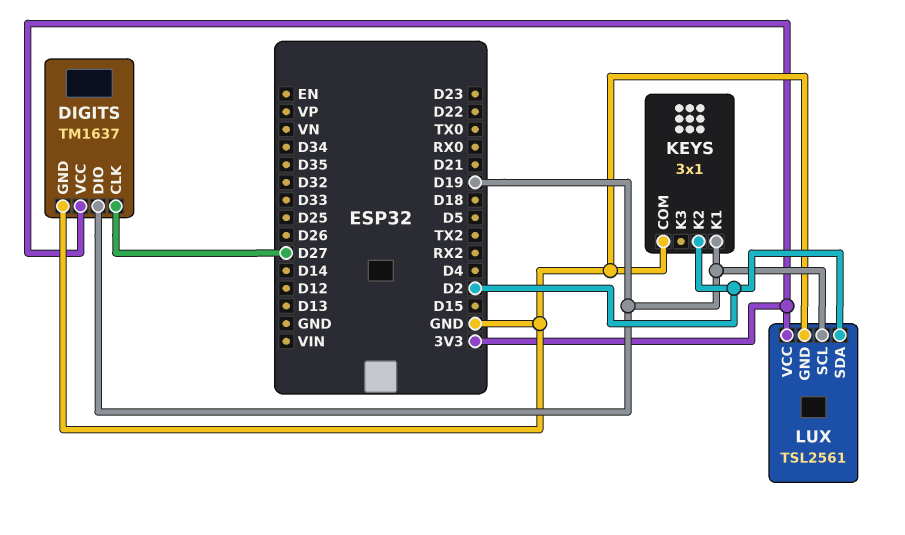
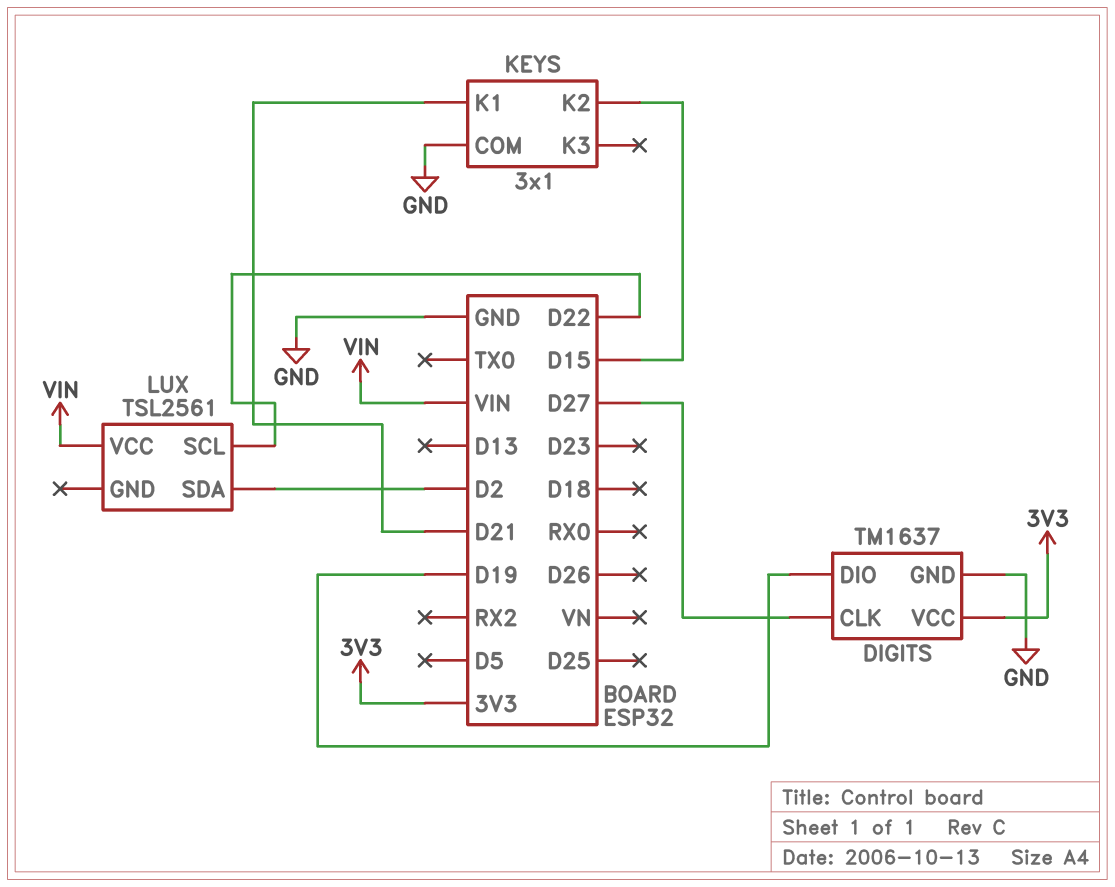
KEYS pin K1: D19 -> D21
KEYS pin K2: D2 -> D15
LUX pin GND: GND -> none
LUX pin SCL: D19 -> D22
LUX pin VCC: 3V3 -> VIN

